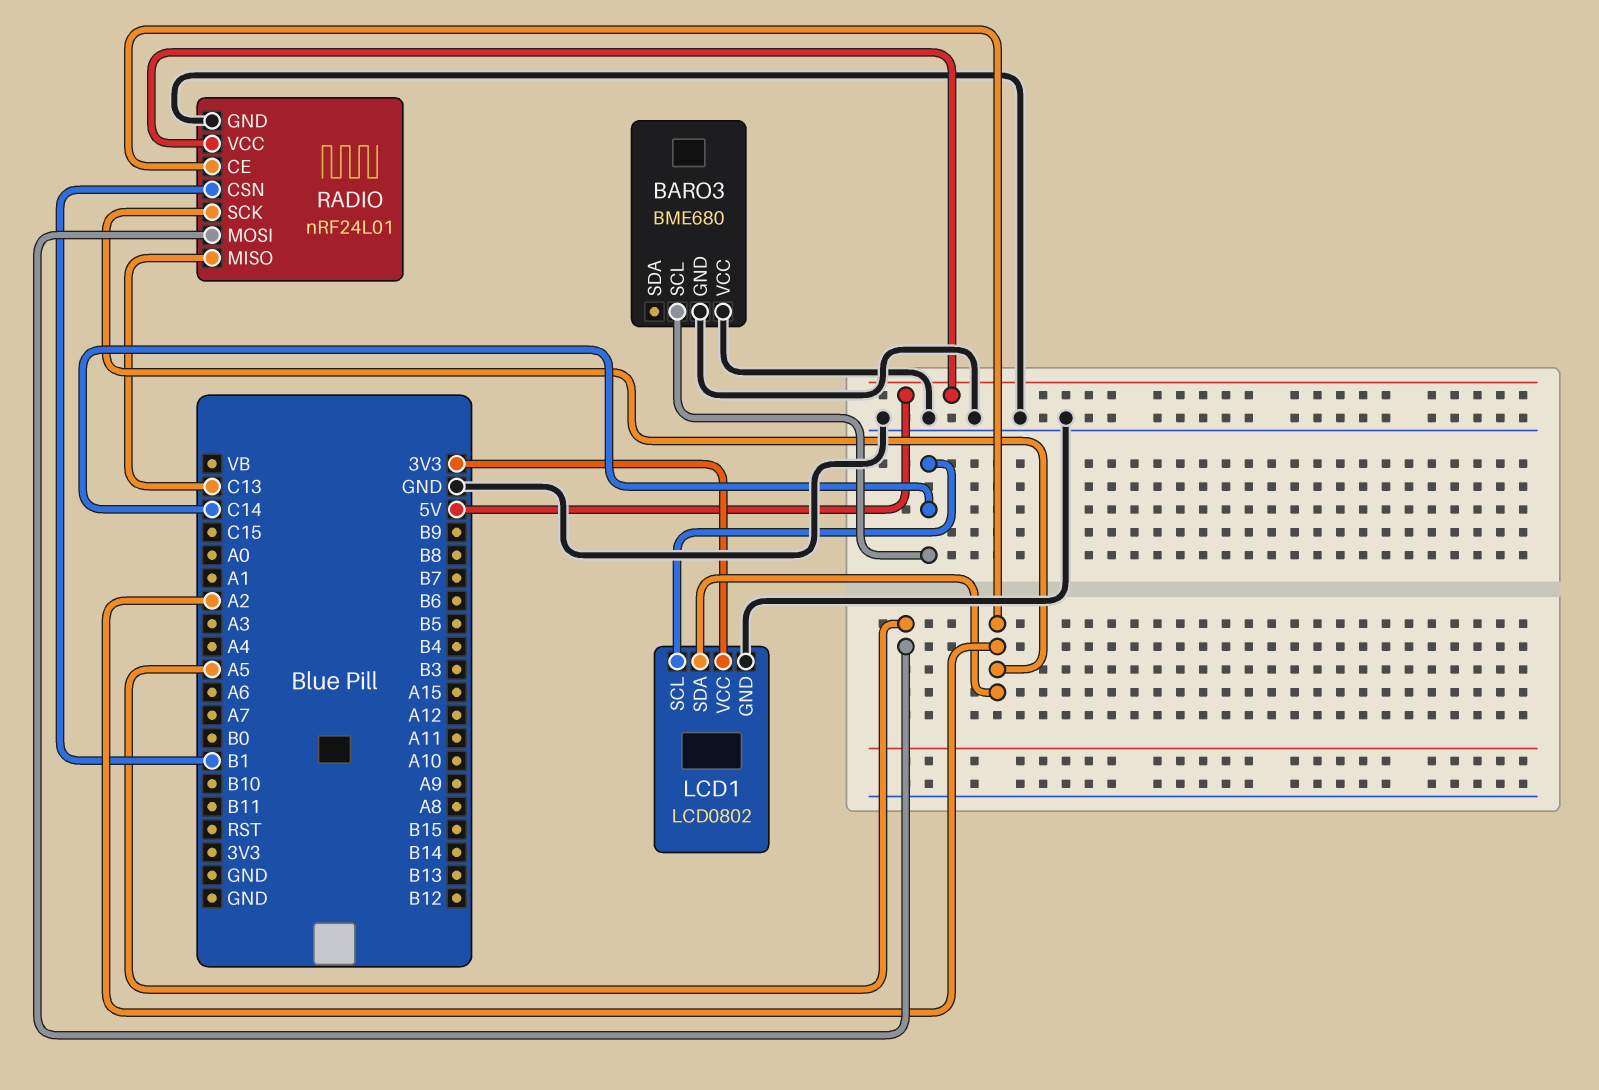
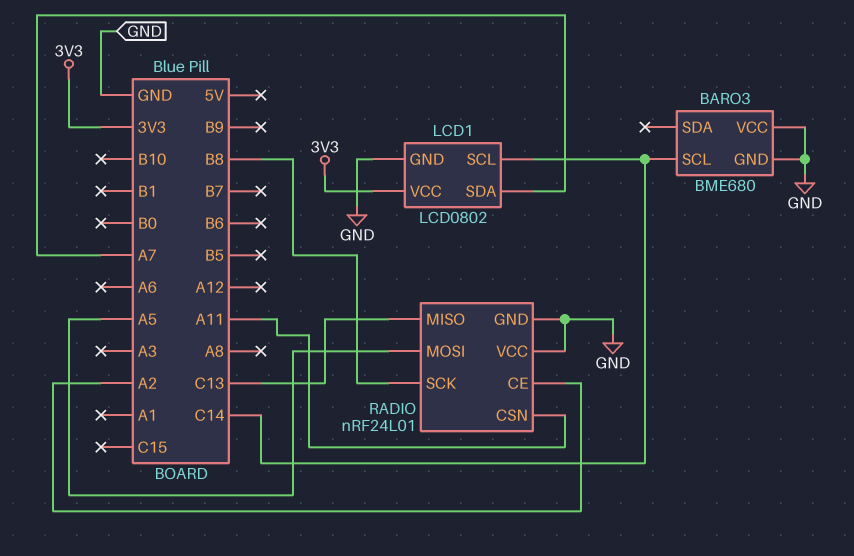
LCD1 pin SDA: A2 -> A7
RADIO pin CSN: B1 -> A11
RADIO pin SCK: A2 -> B8
RADIO pin VCC: 5V -> GND

